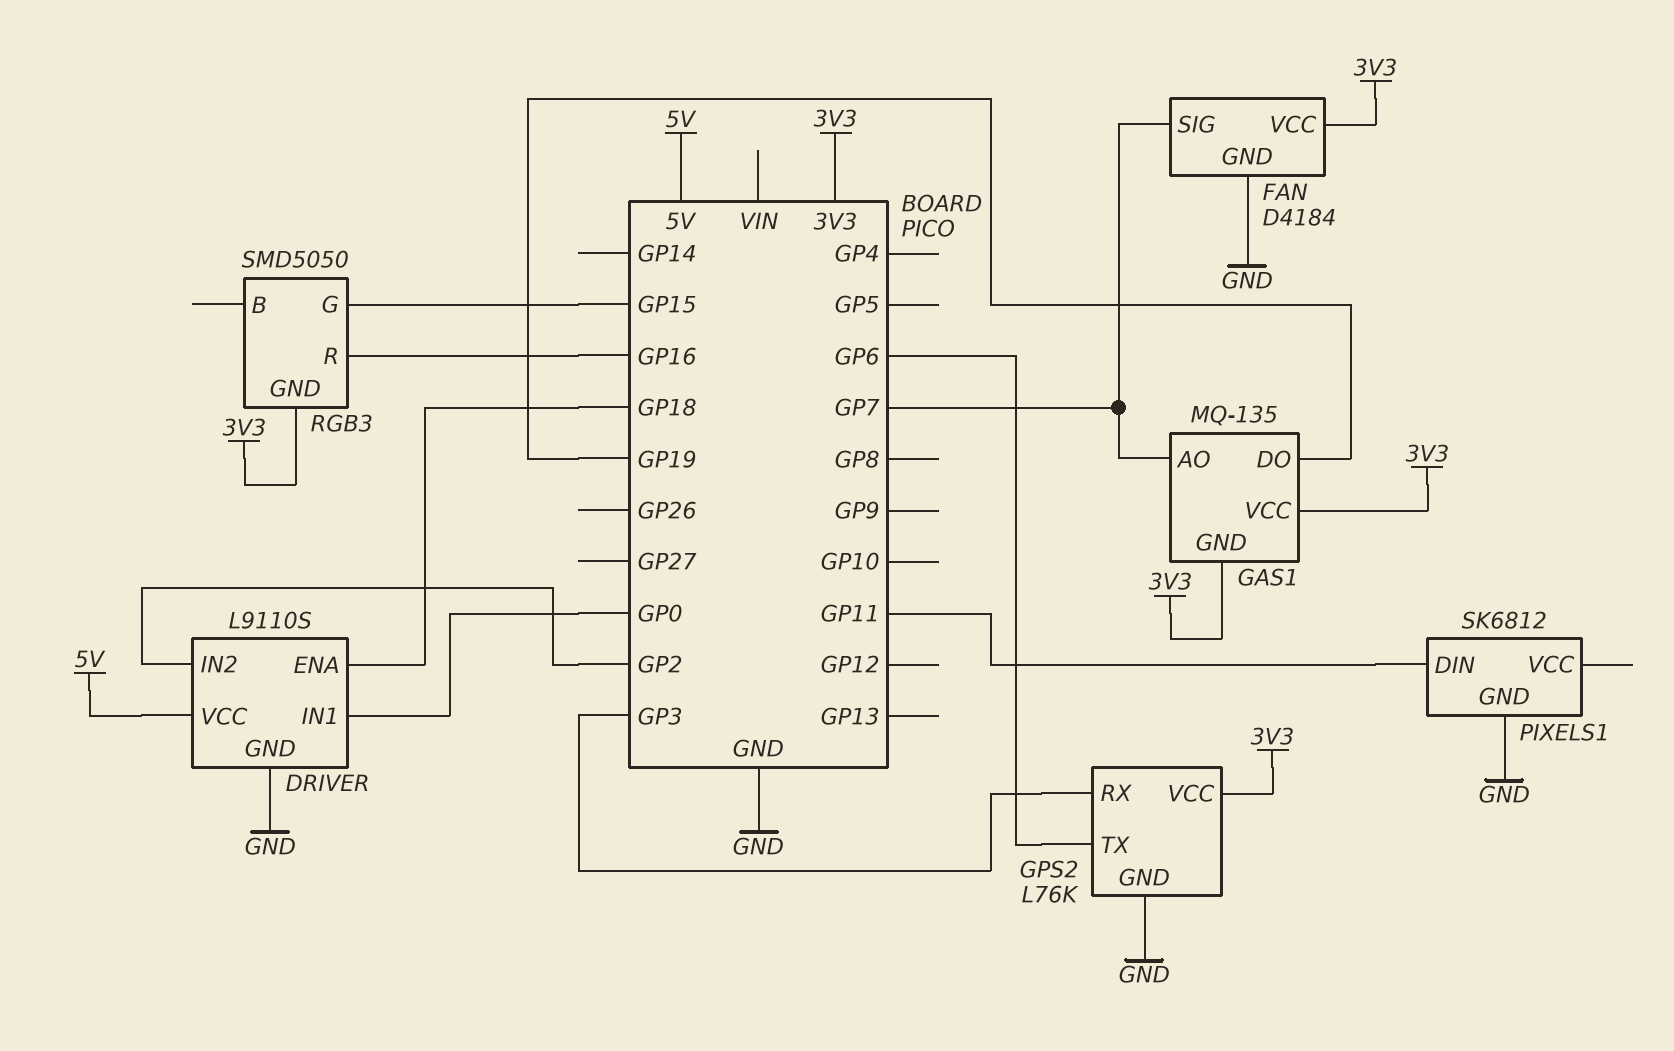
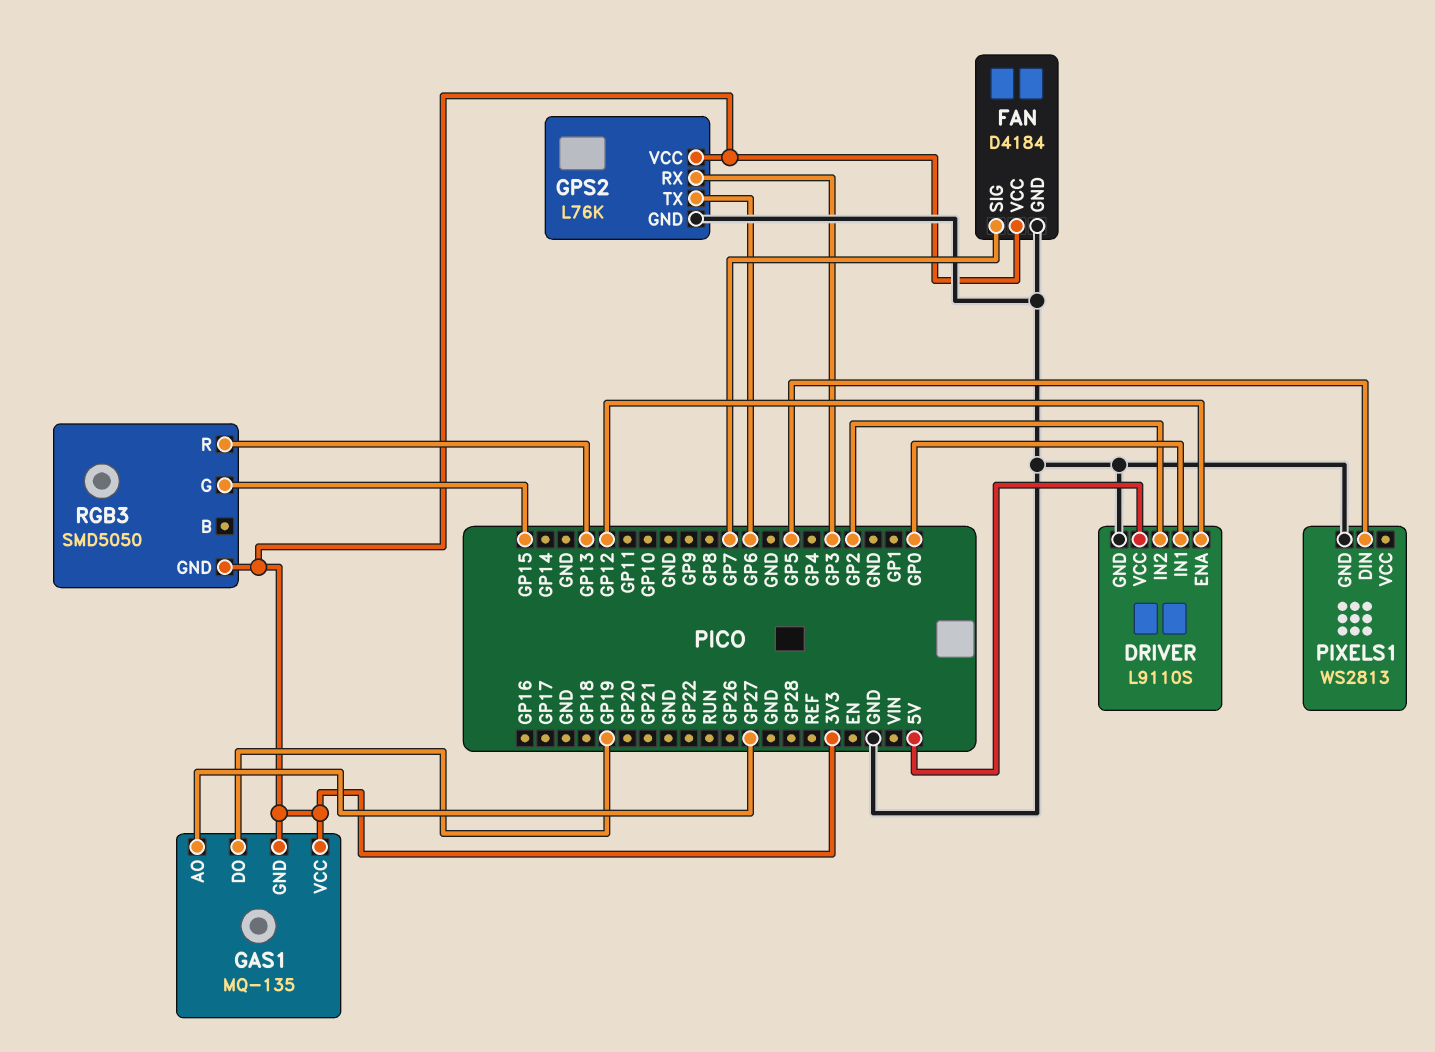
DRIVER pin ENA: GP18 -> GP12
GAS1 pin AO: GP7 -> GP27
PIXELS1: SK6812 -> WS2813
PIXELS1 pin DIN: GP11 -> GP5
RGB3 pin R: GP16 -> GP13

